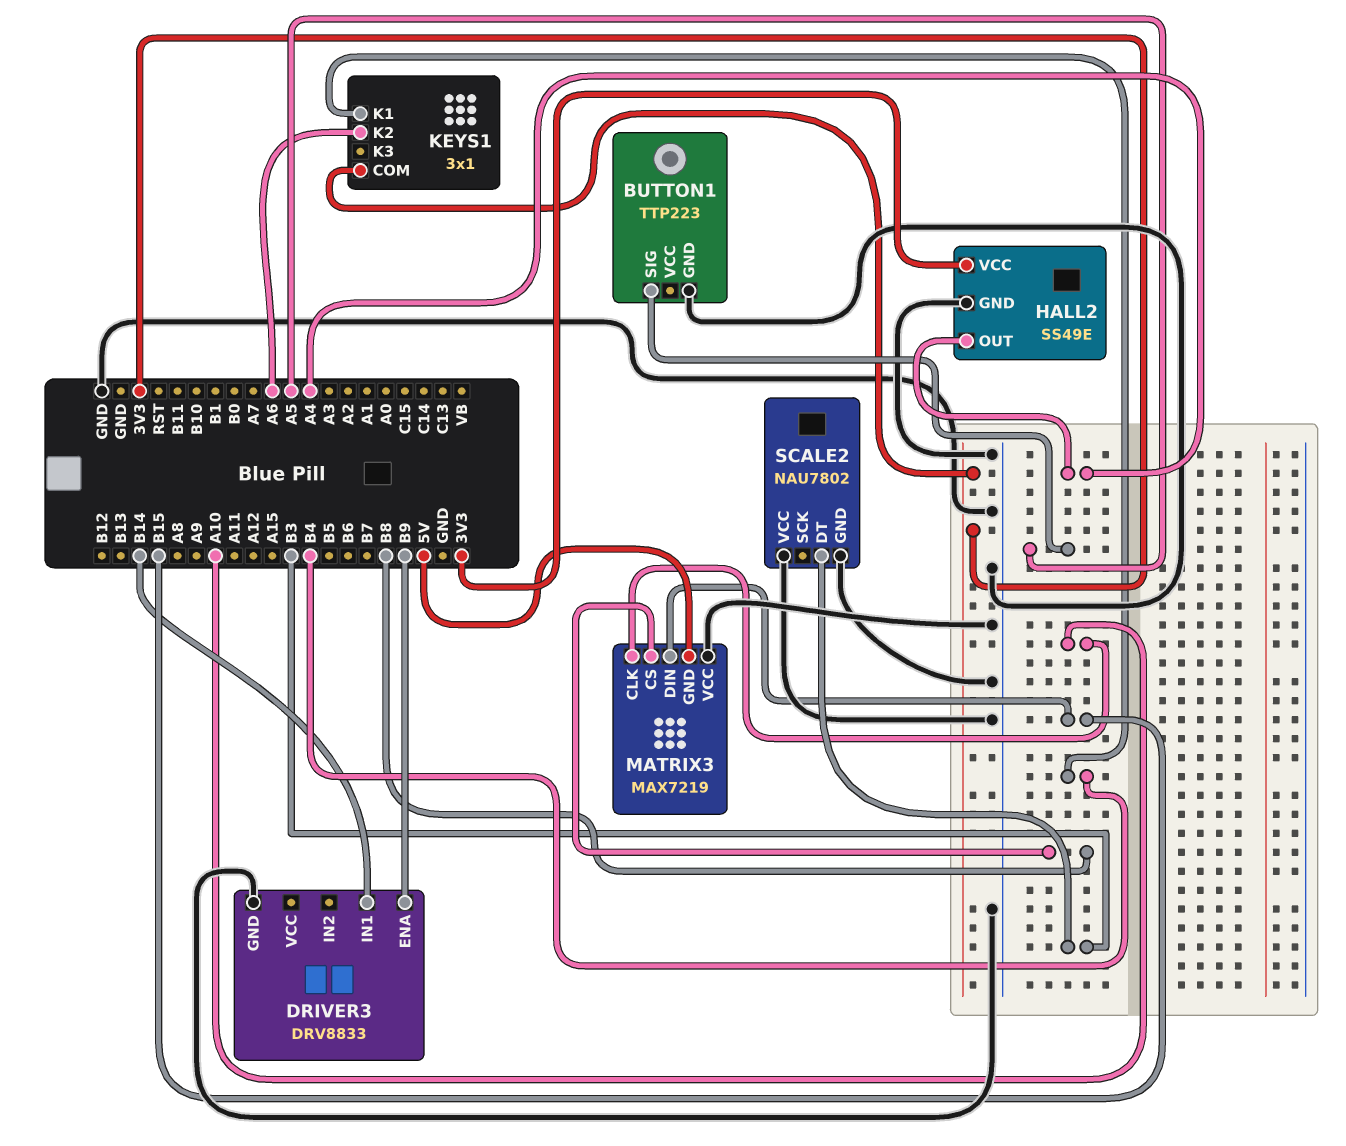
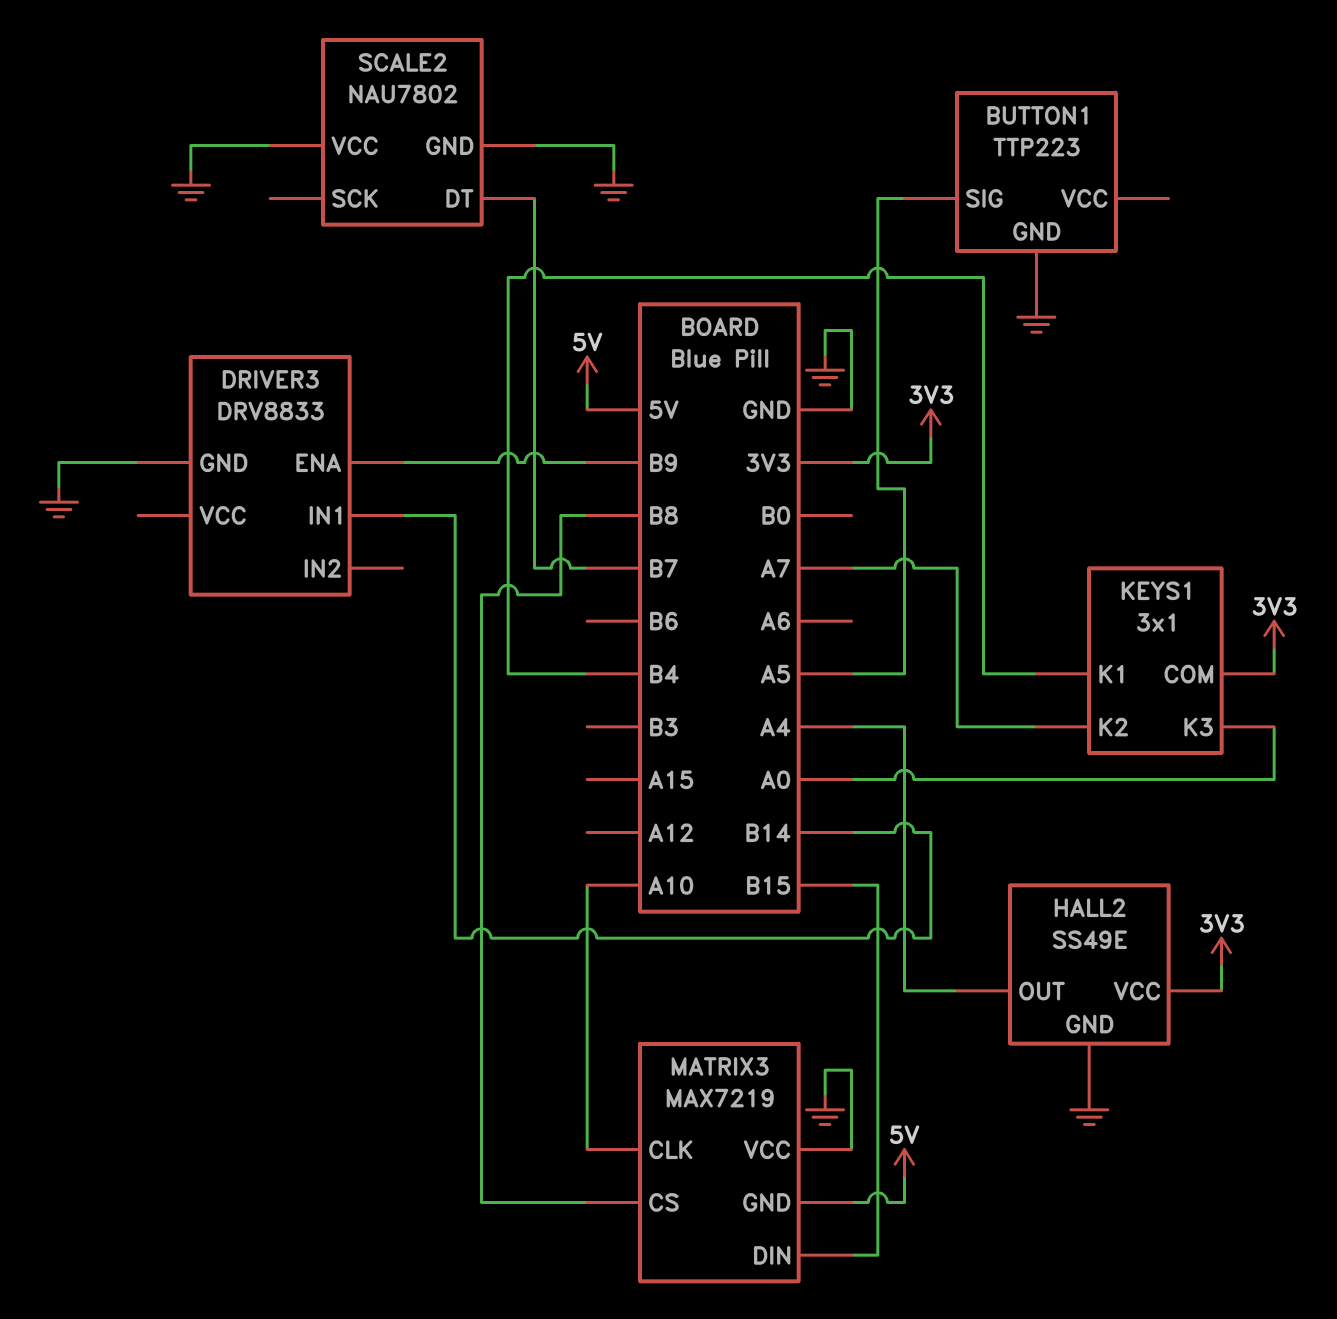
KEYS1 pin K2: A6 -> A7
KEYS1 pin K3: none -> A0
SCALE2 pin DT: B3 -> B7

